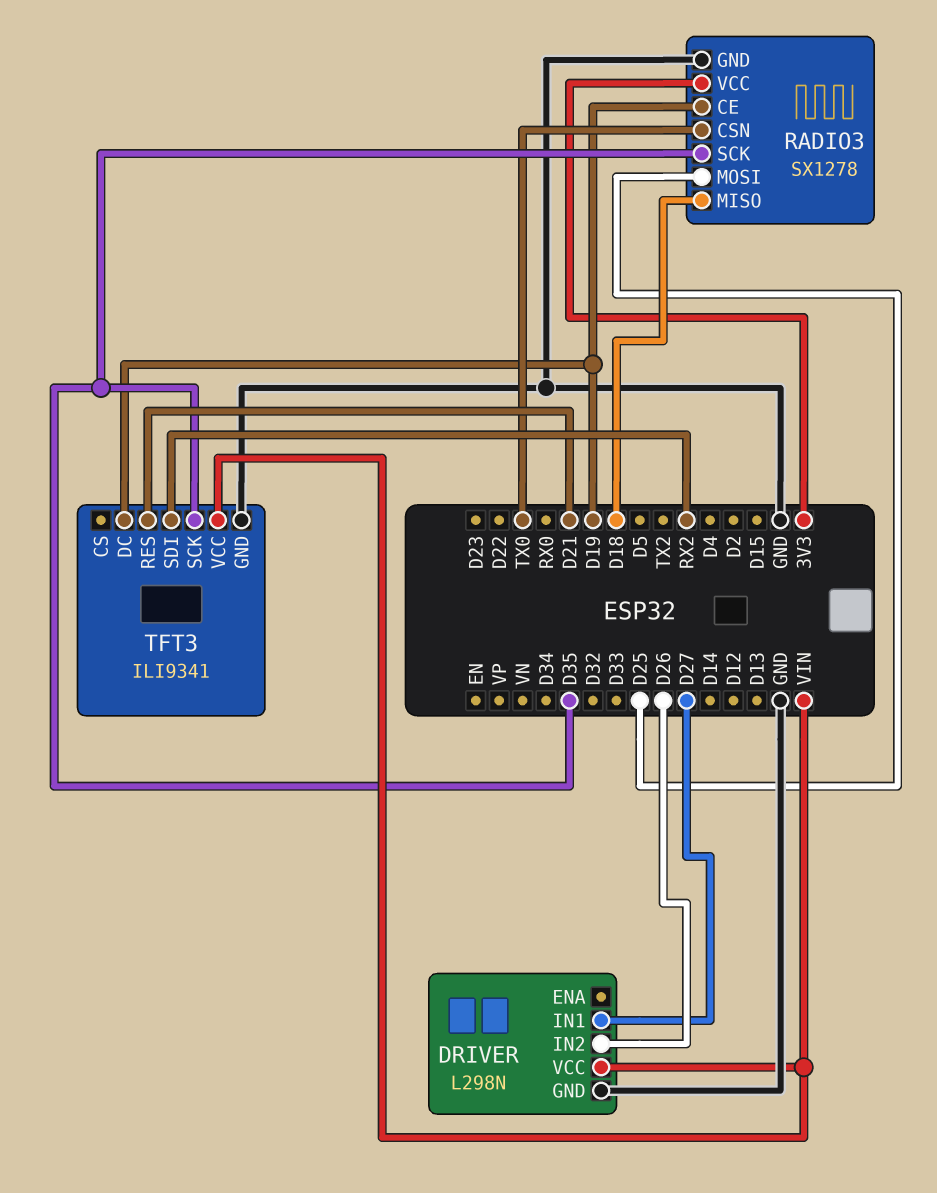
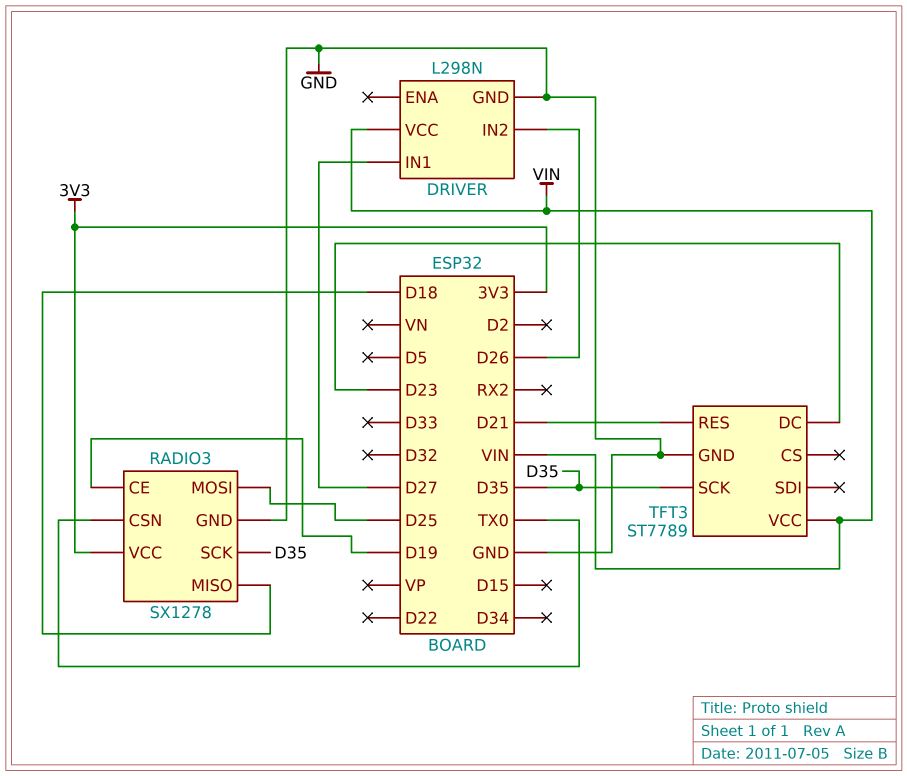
TFT3: ILI9341 -> ST7789
TFT3 pin DC: D19 -> D23
TFT3 pin SDI: RX2 -> none

